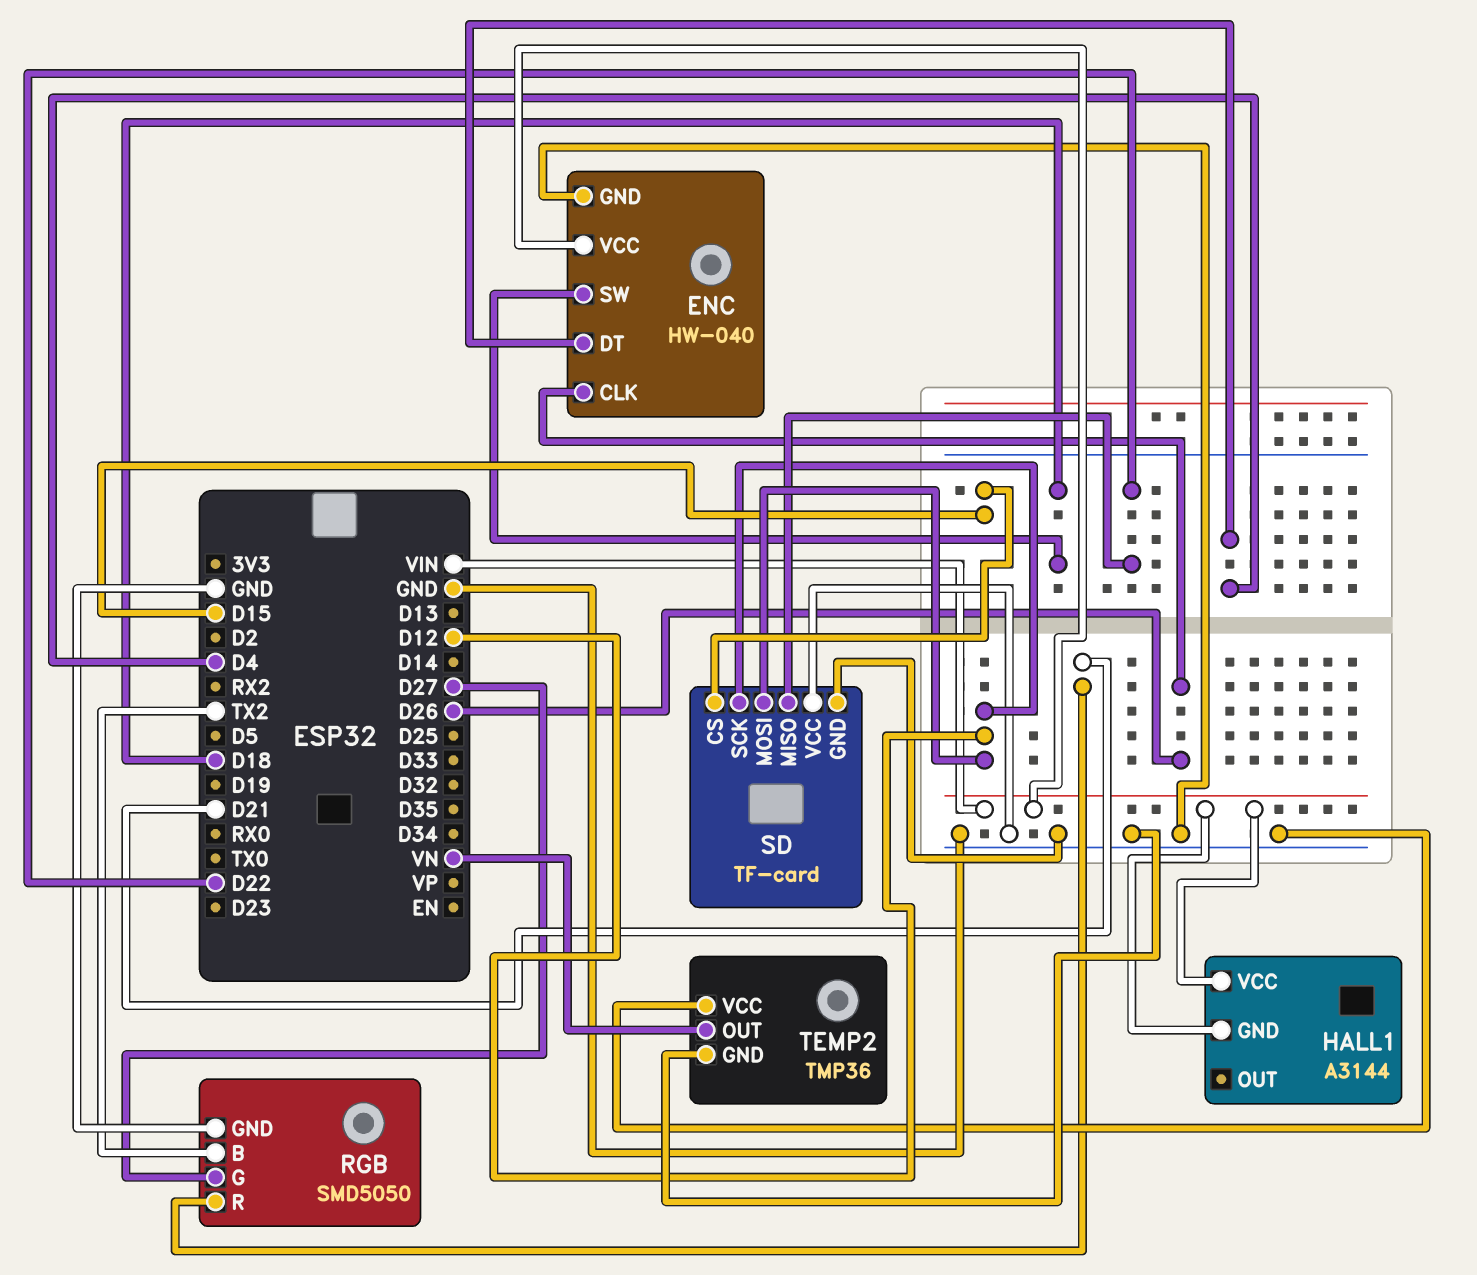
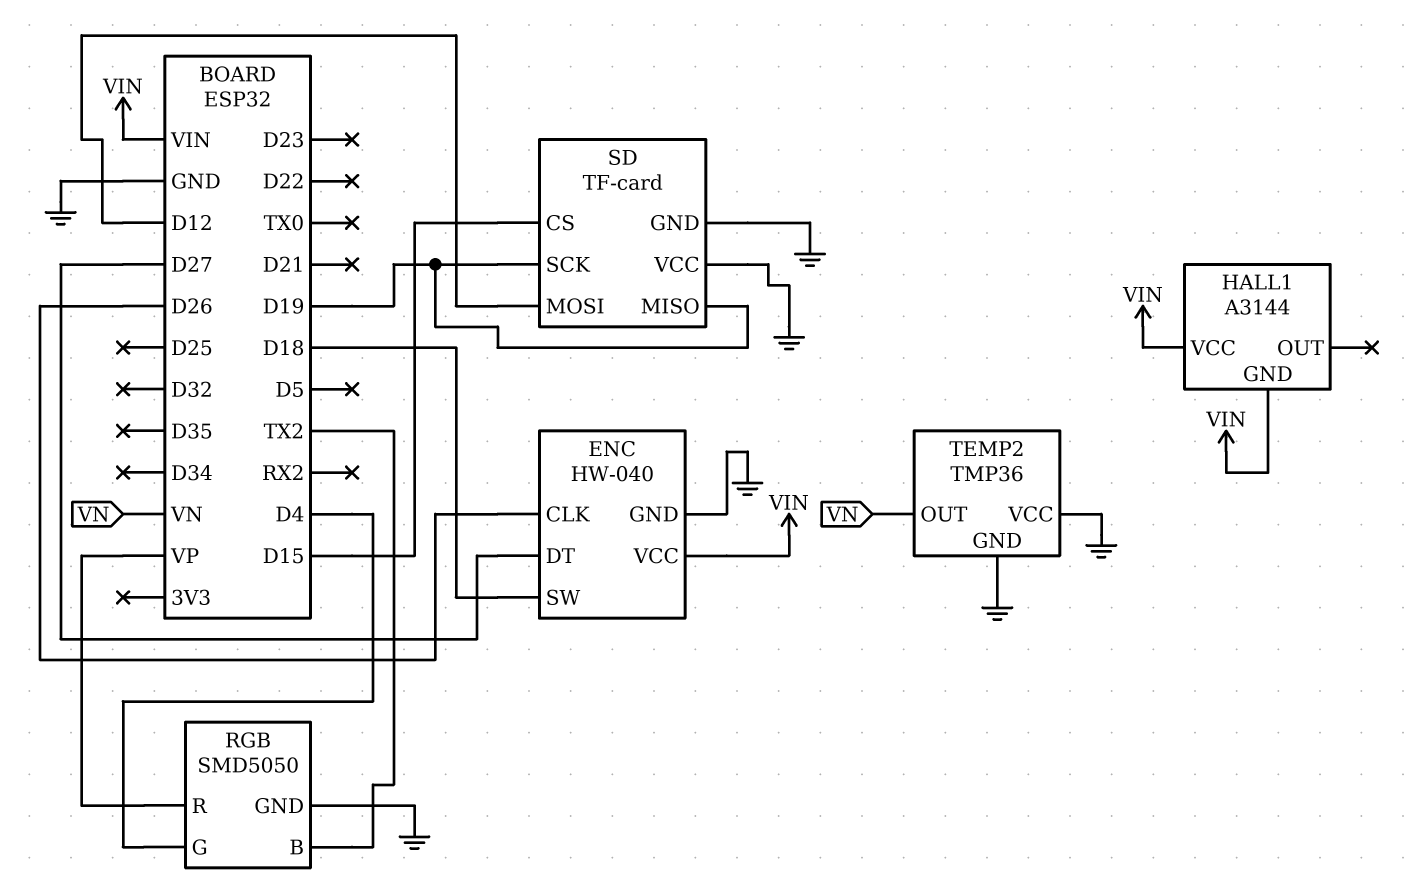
ENC pin DT: D4 -> D27
RGB pin G: D27 -> D4
RGB pin R: D21 -> VP
SD pin MISO: D22 -> D19
SD pin SCK: D12 -> D19

